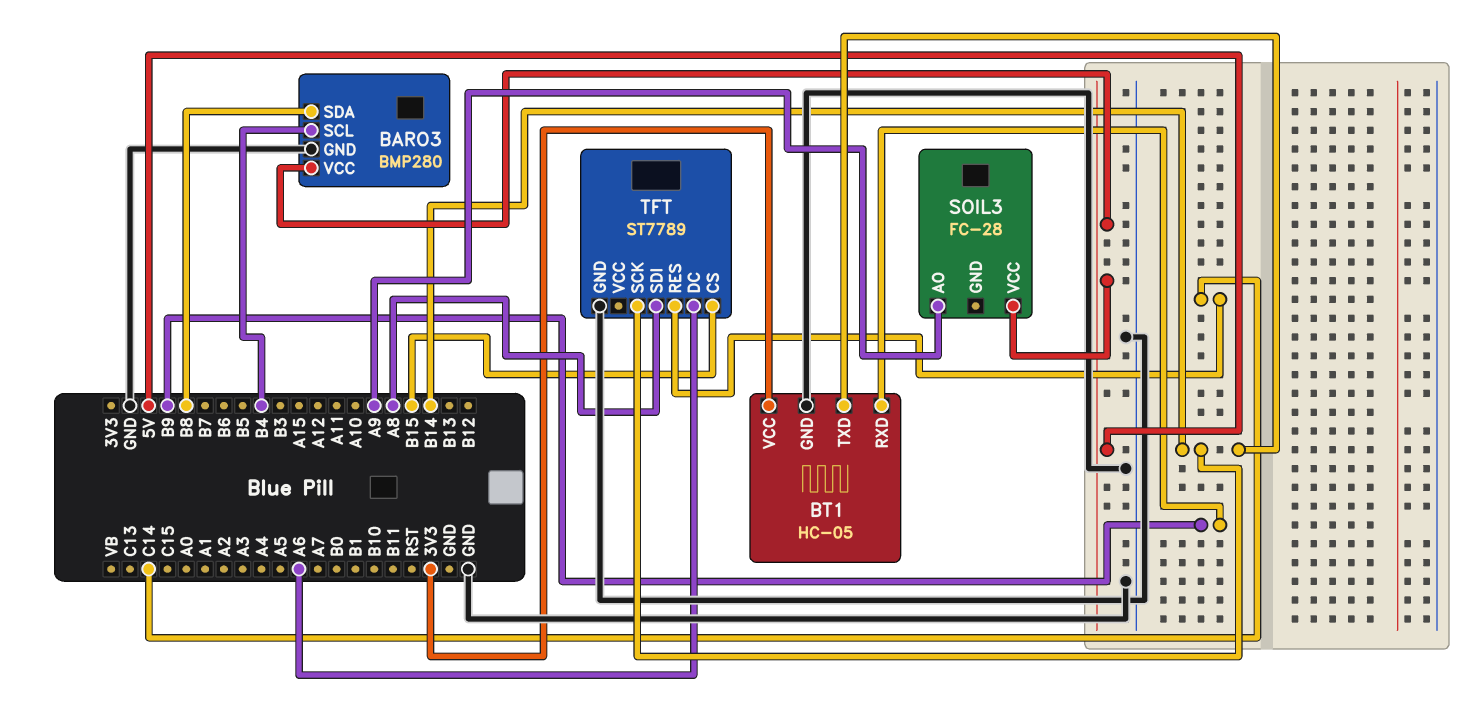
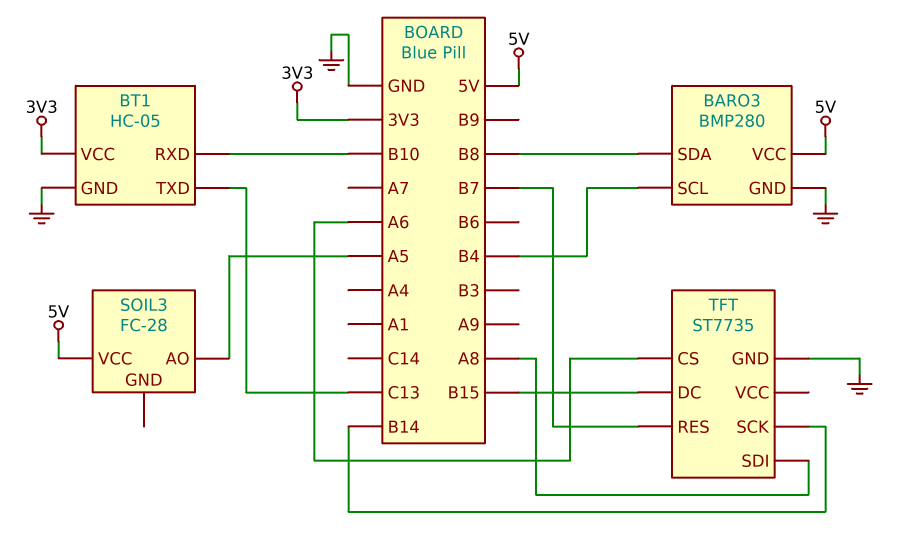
BT1 pin RXD: B9 -> B10
BT1 pin TXD: B14 -> C13
SOIL3 pin AO: A9 -> A5
TFT: ST7789 -> ST7735
TFT pin CS: B15 -> A6
TFT pin DC: A6 -> B15
TFT pin RES: C14 -> B7

